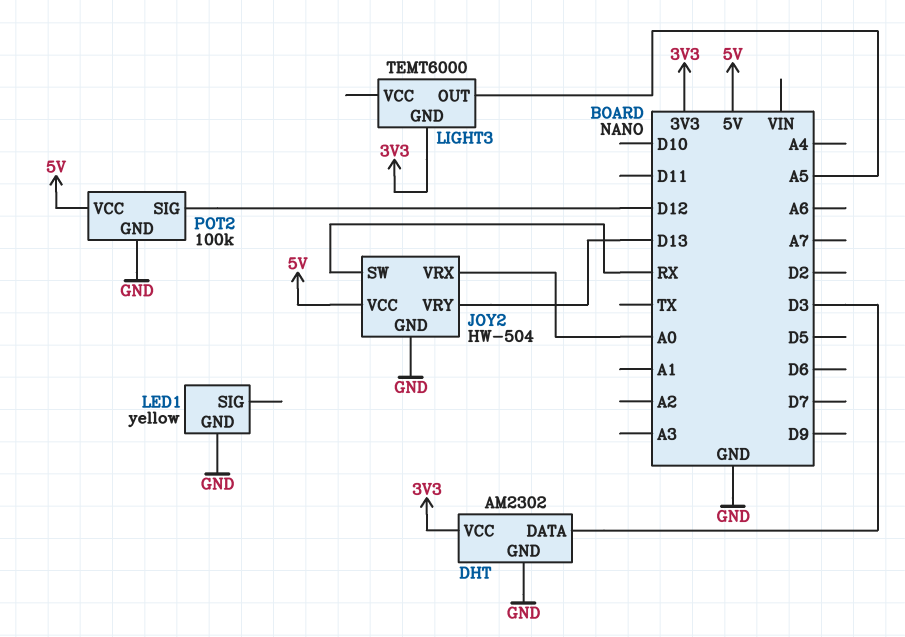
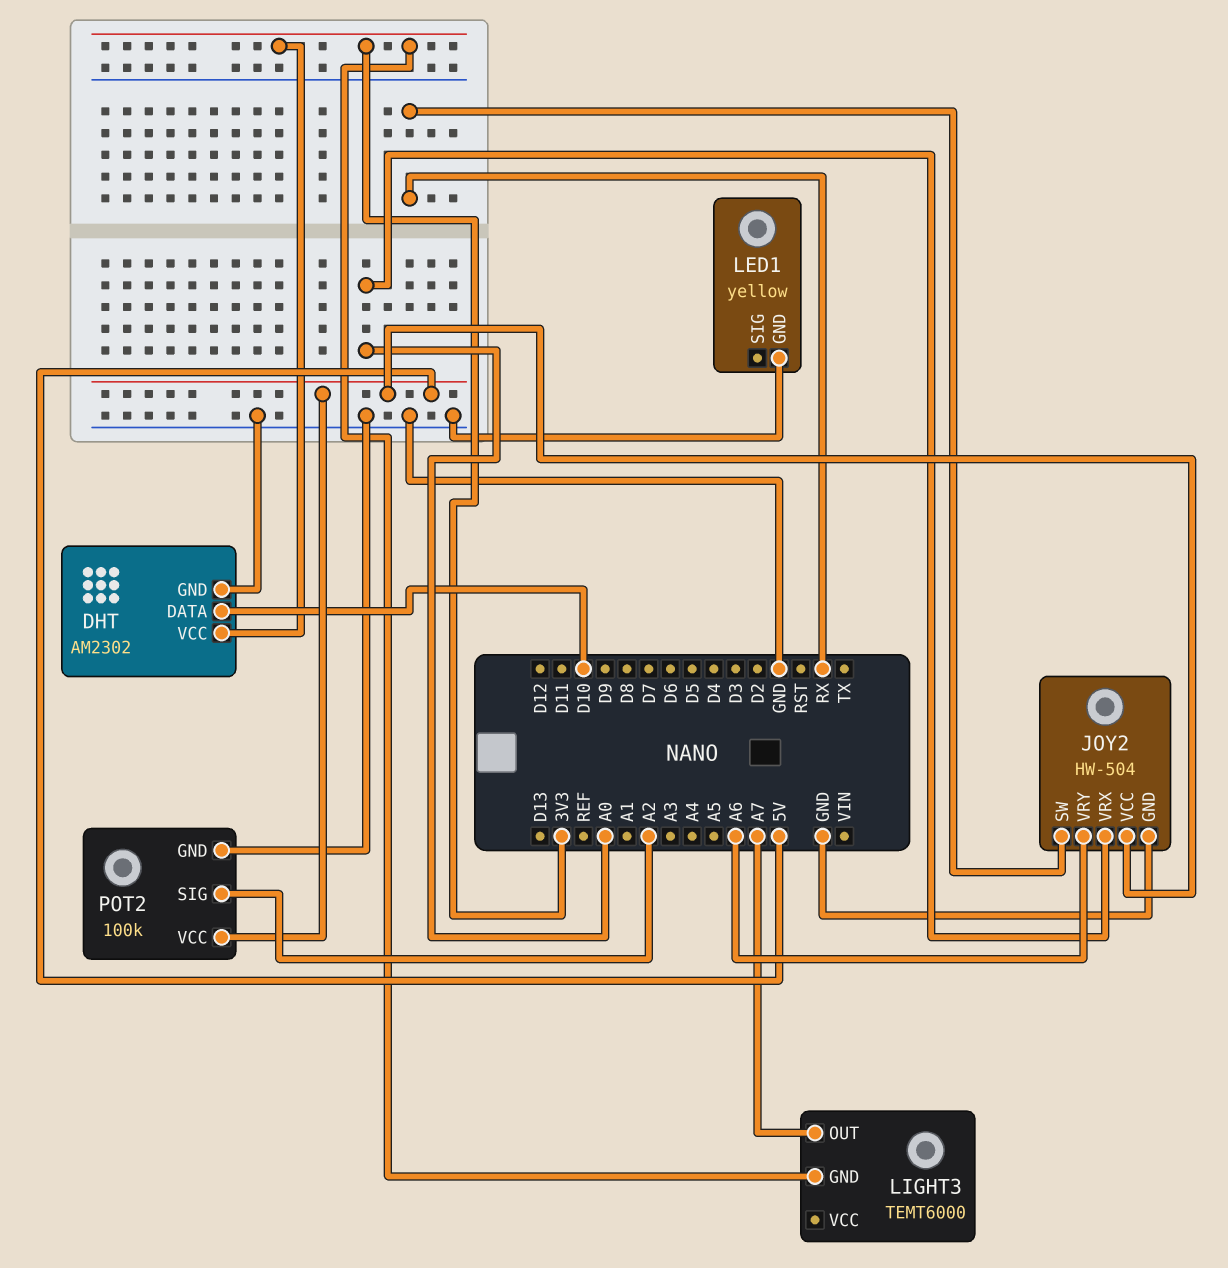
DHT pin DATA: D3 -> D10
JOY2 pin VRY: D13 -> A6
LIGHT3 pin OUT: A5 -> A7
POT2 pin SIG: D12 -> A2

